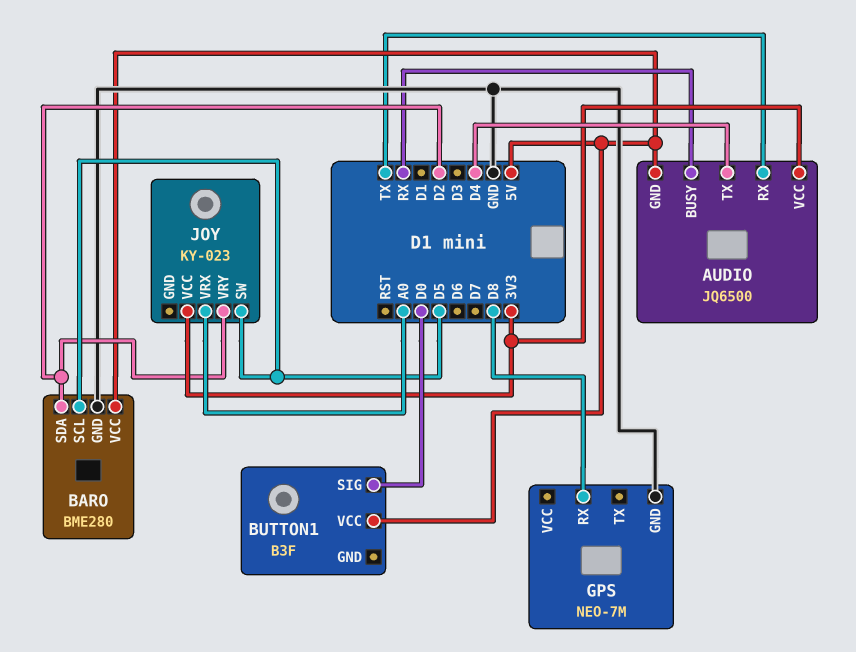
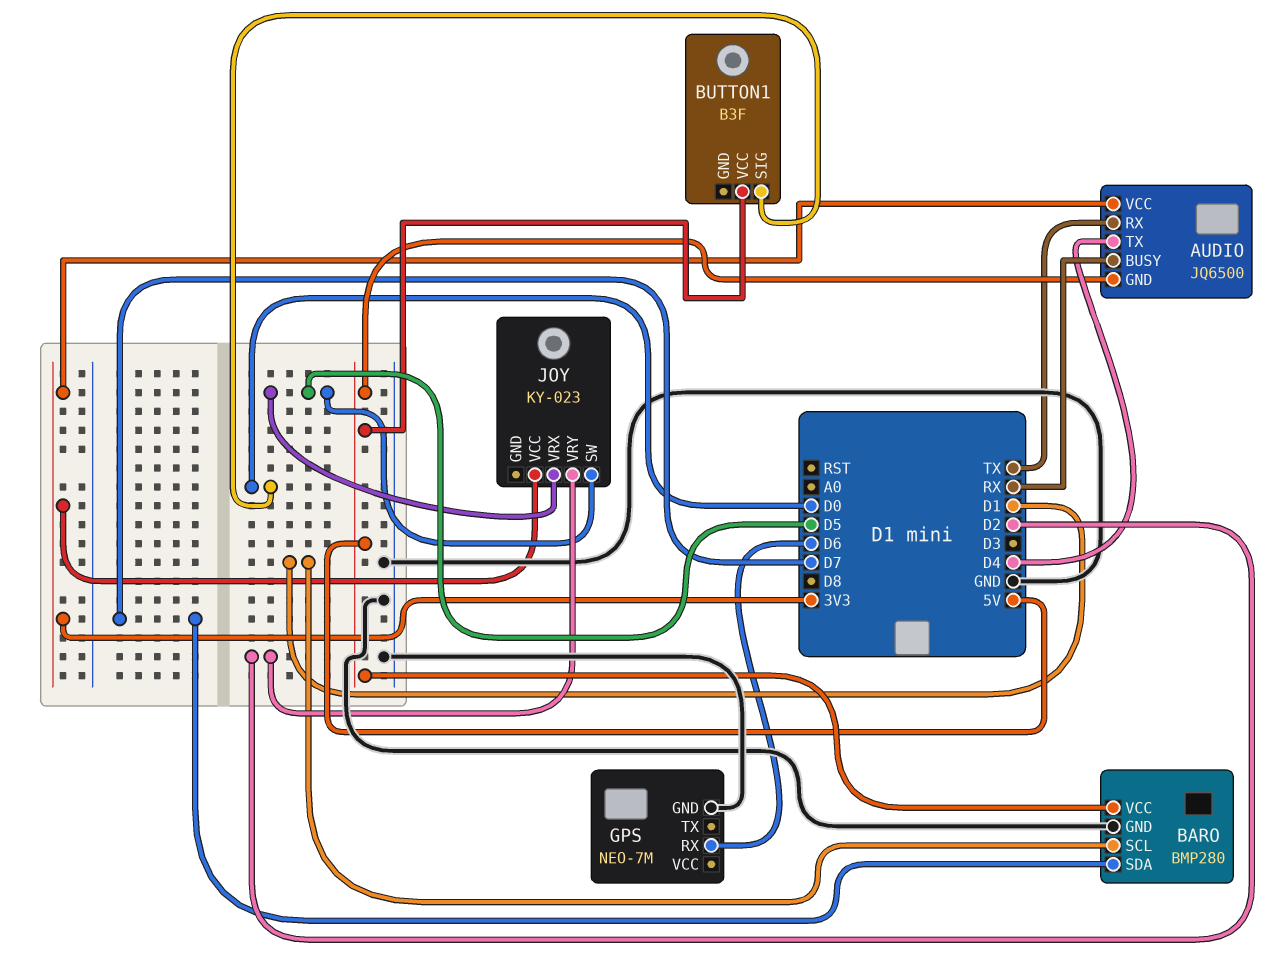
BARO: BME280 -> BMP280
BARO pin SCL: D5 -> D1
BARO pin SDA: D2 -> D7
GPS pin RX: D8 -> D6
JOY pin VRX: A0 -> D5

